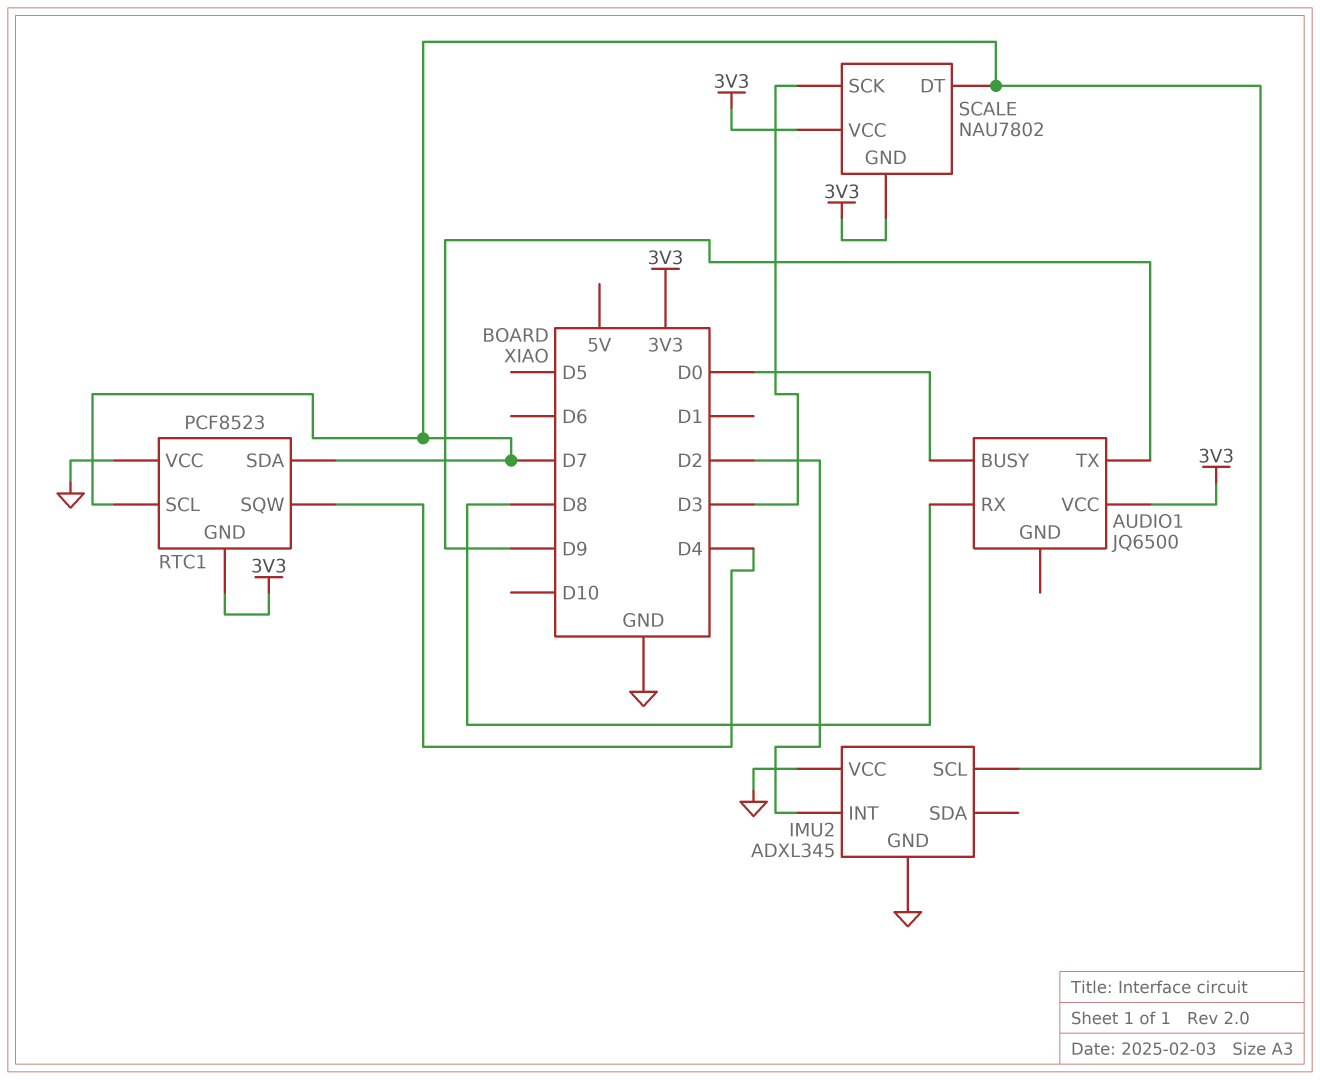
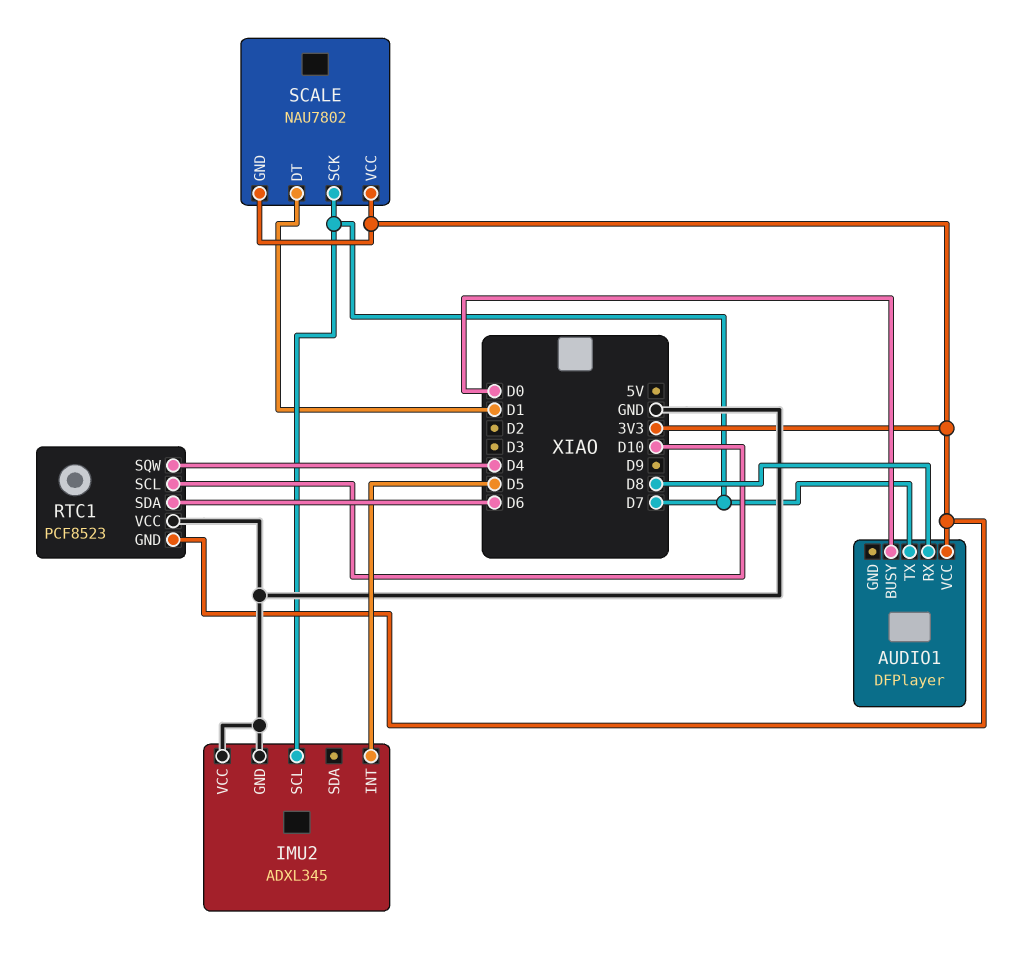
AUDIO1: JQ6500 -> DFPlayer
AUDIO1 pin TX: D9 -> D7
IMU2 pin INT: D2 -> D5
RTC1 pin SCL: D7 -> D10
RTC1 pin SDA: D7 -> D6
SCALE pin DT: D7 -> D1
SCALE pin SCK: D3 -> D7

